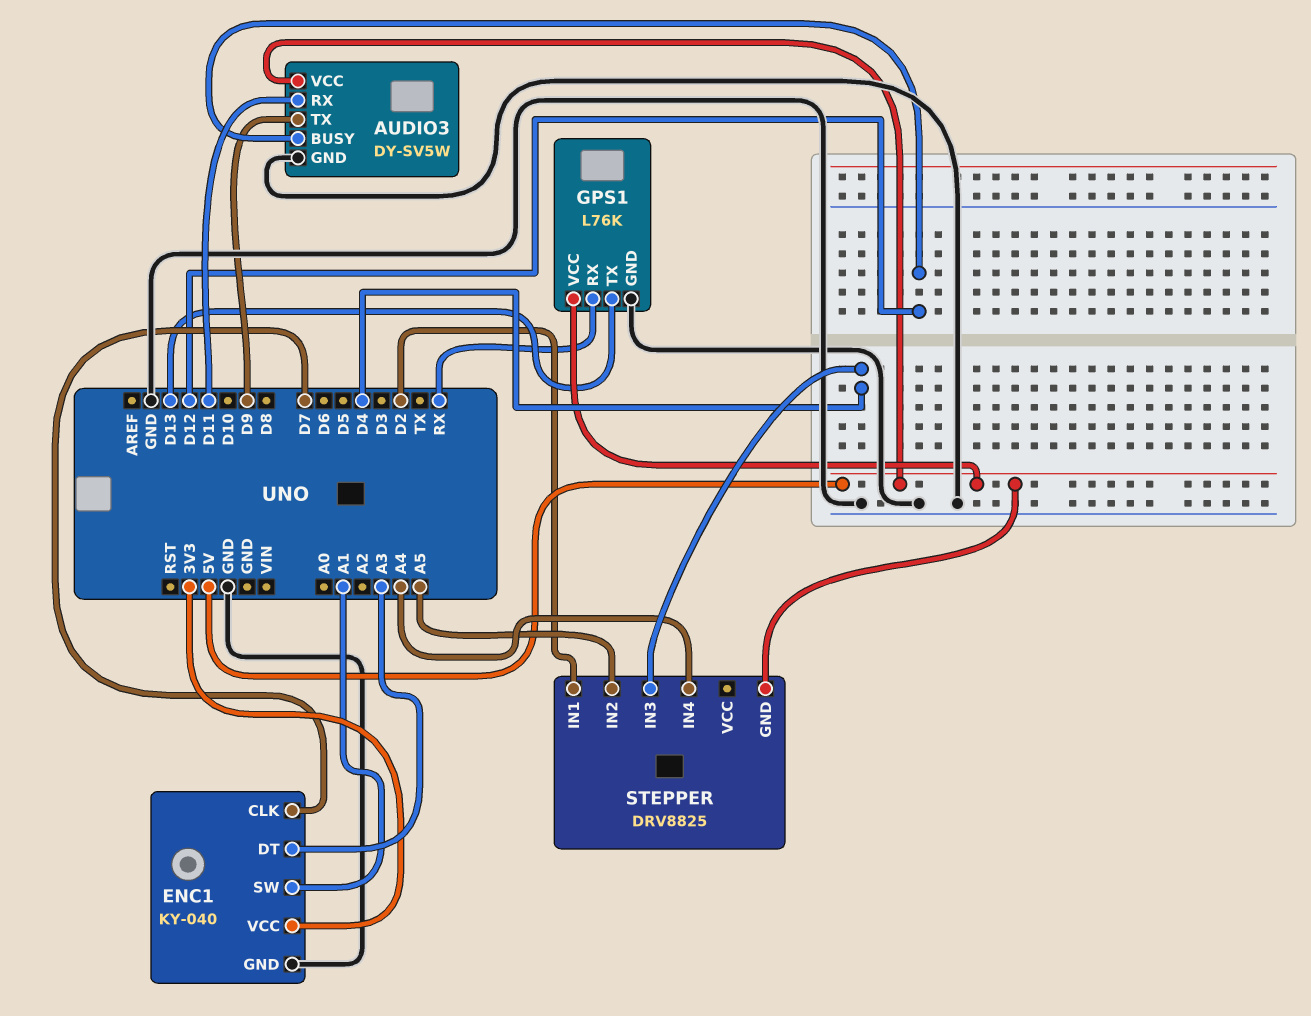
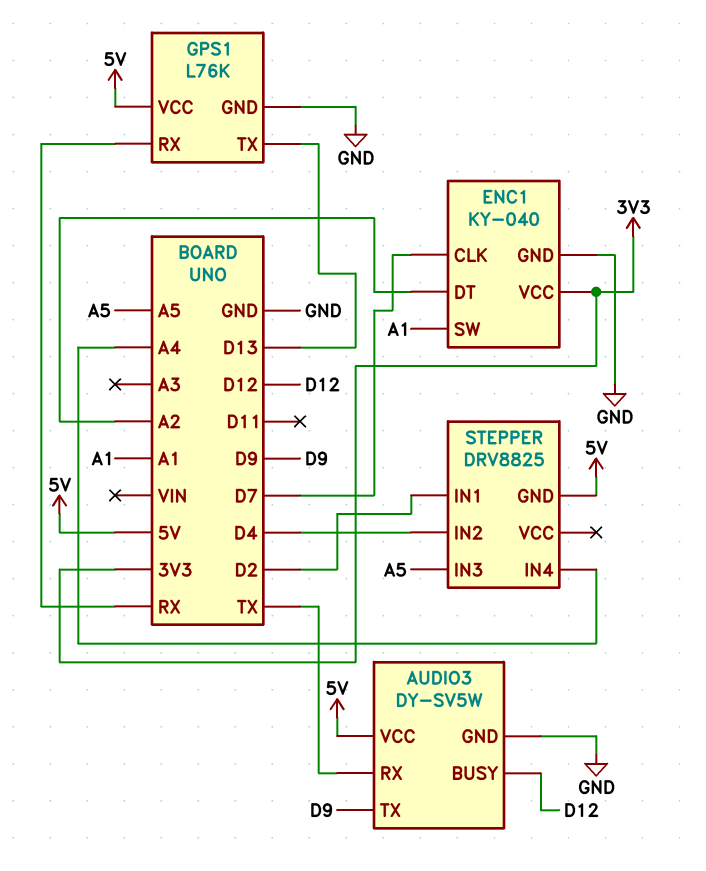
AUDIO3 pin RX: D11 -> TX
ENC1 pin DT: A3 -> A2
STEPPER pin IN2: A5 -> D4
STEPPER pin IN3: D4 -> A5

